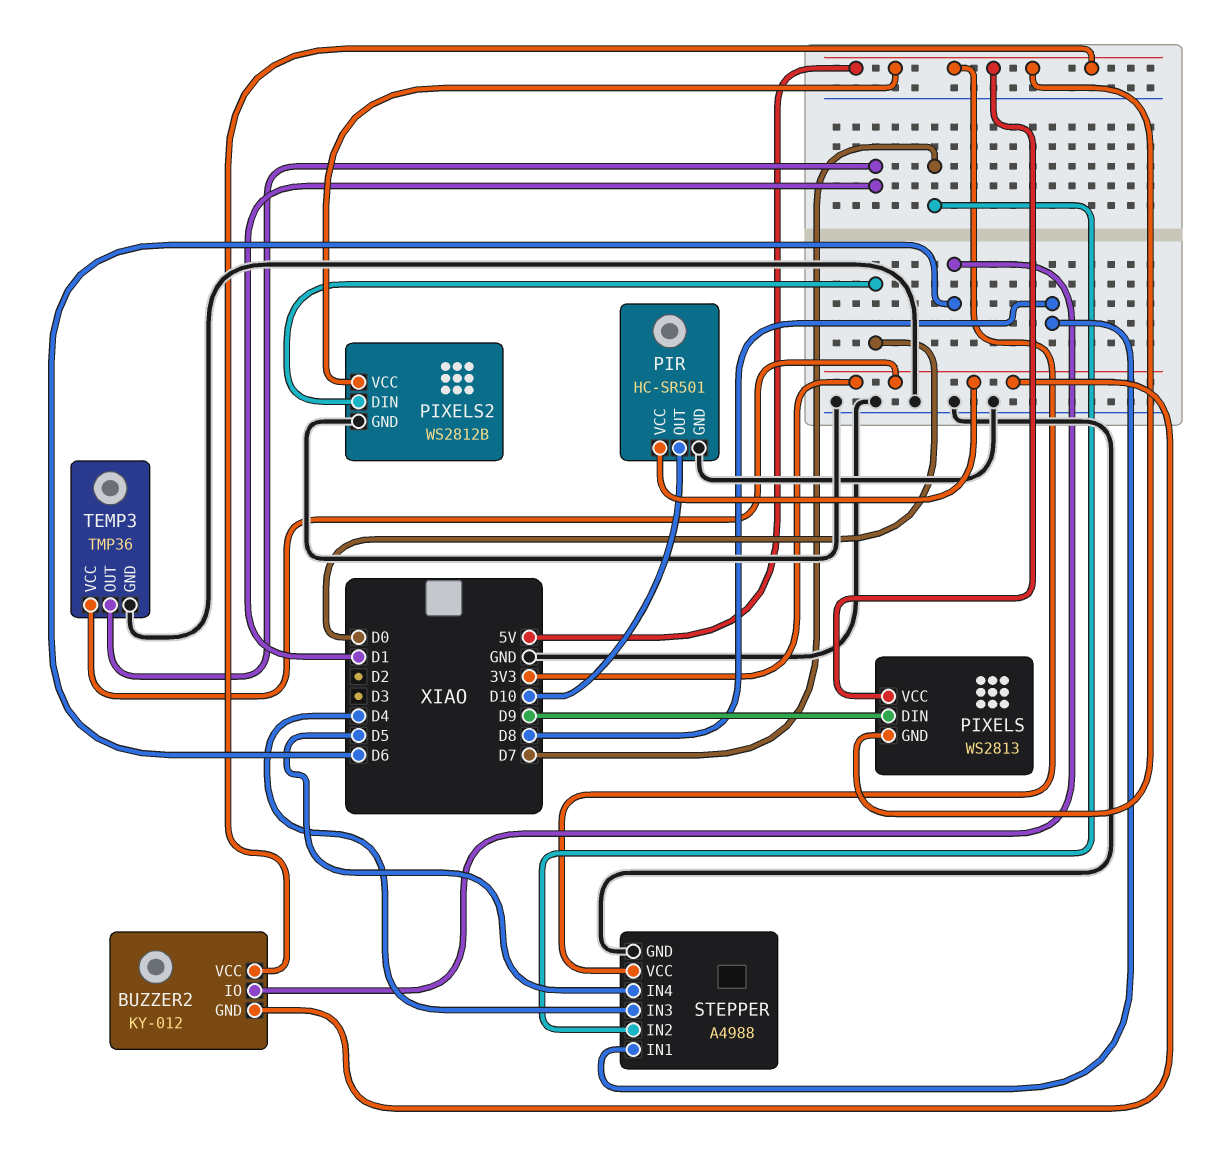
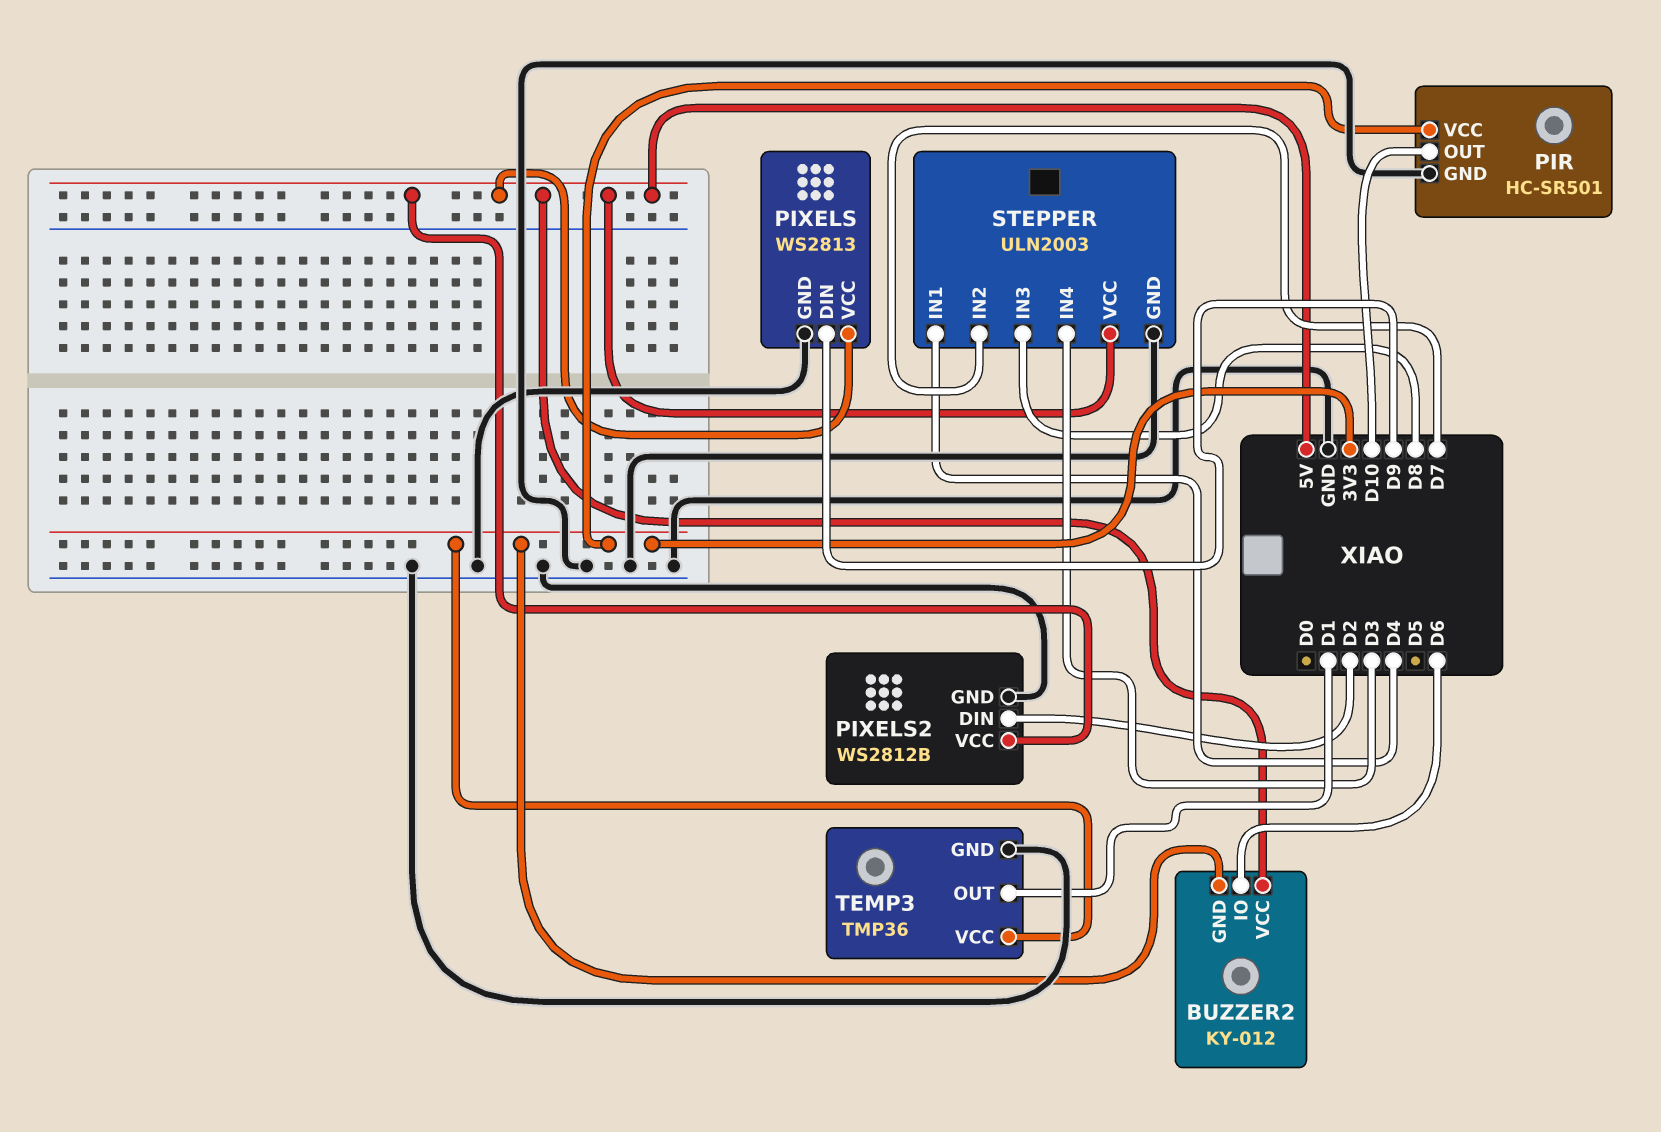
PIXELS pin GND: 5V -> GND
PIXELS2 pin DIN: D0 -> D2
STEPPER: A4988 -> ULN2003
STEPPER pin IN1: D8 -> D4
STEPPER pin IN3: D4 -> D8
STEPPER pin IN4: D5 -> D3

